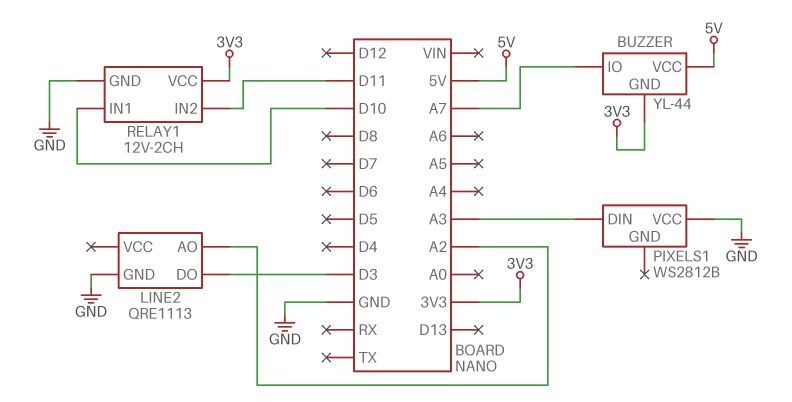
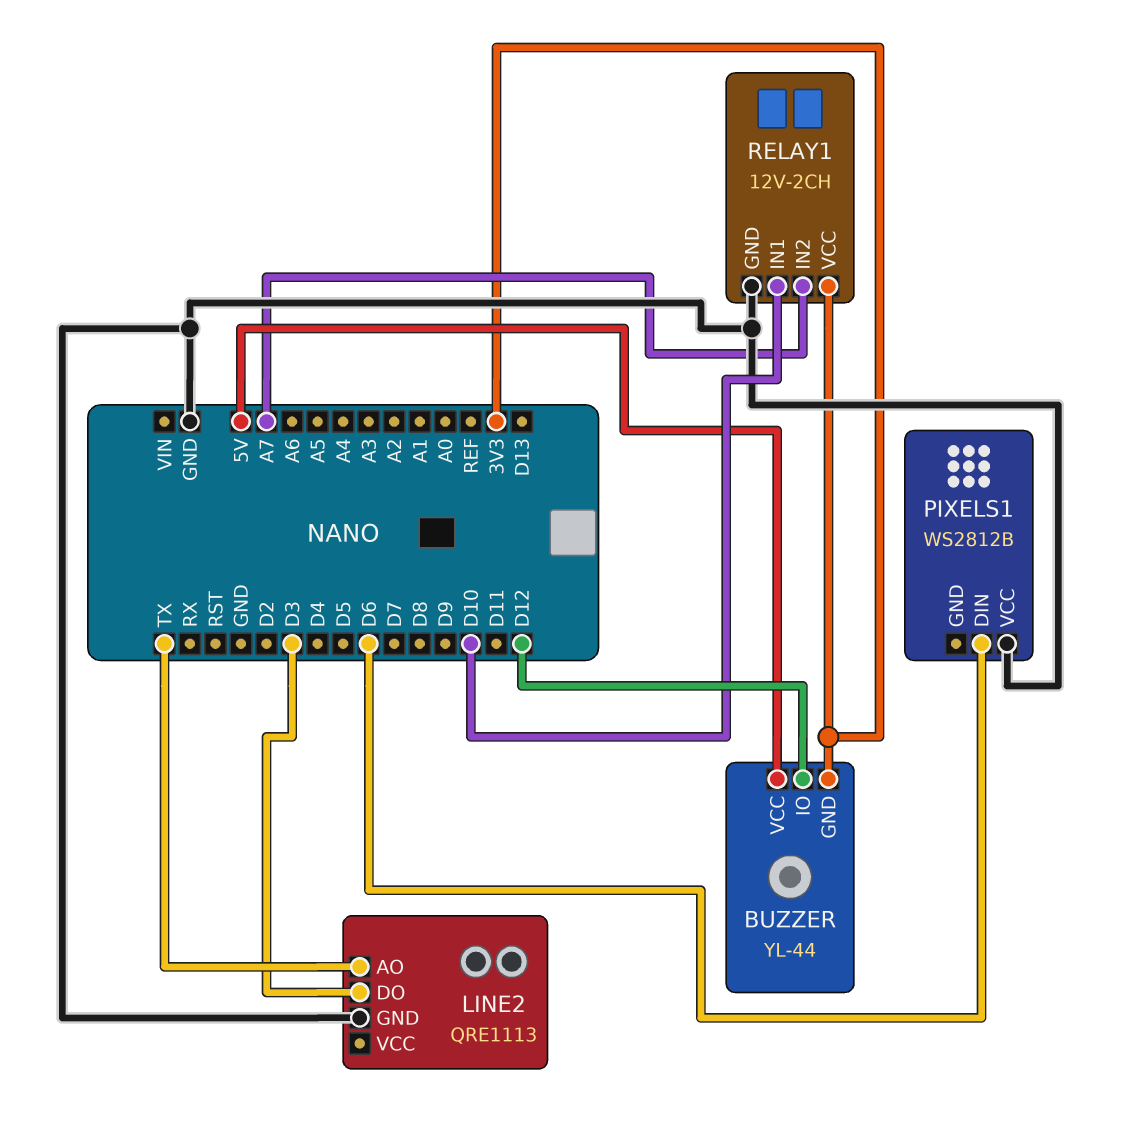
BUZZER pin IO: A7 -> D12
LINE2 pin AO: A2 -> TX
PIXELS1 pin DIN: A3 -> D6
RELAY1 pin IN2: D11 -> A7

